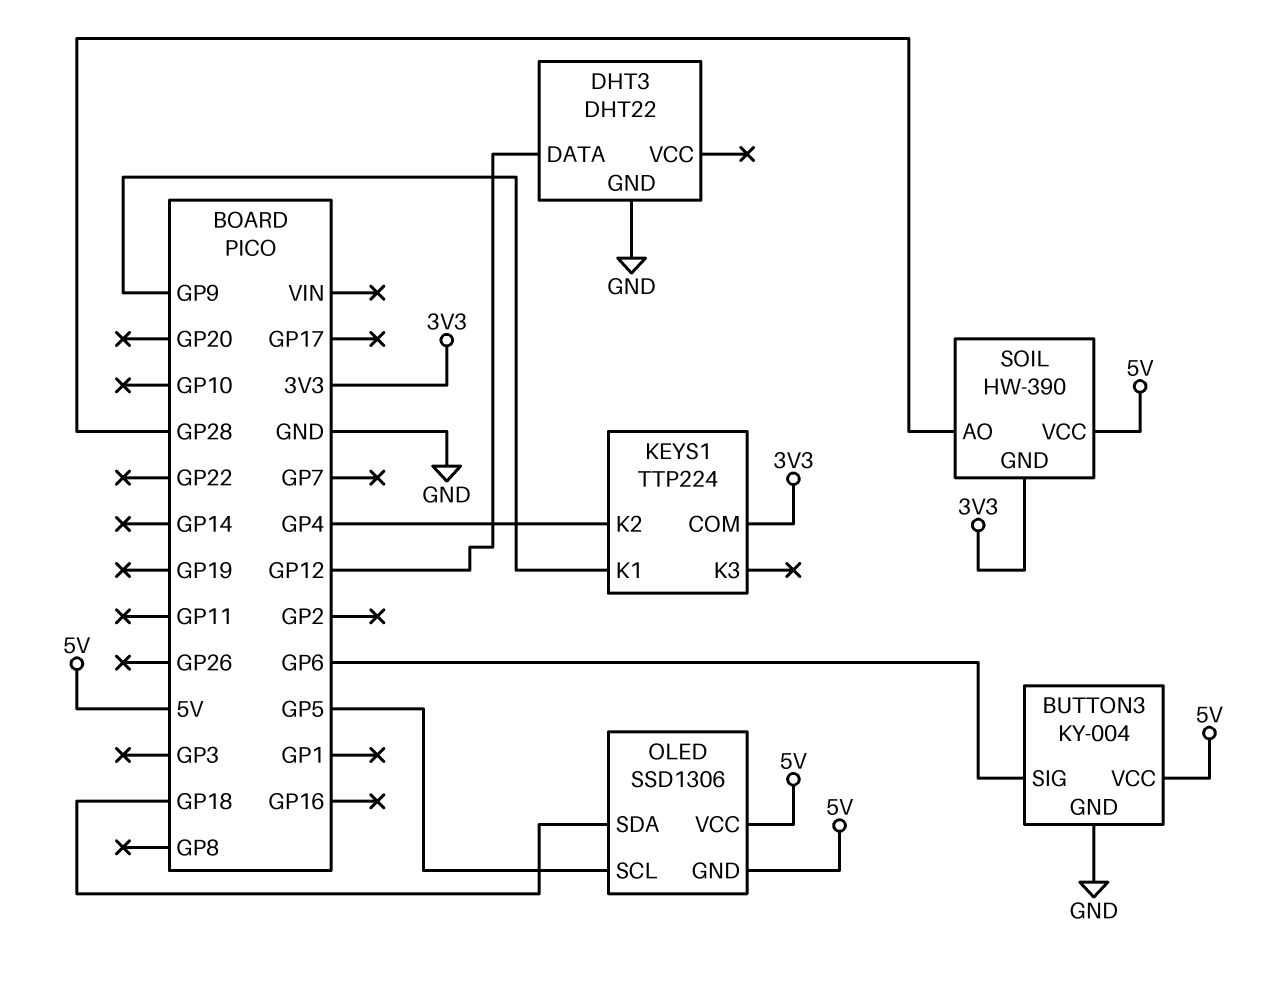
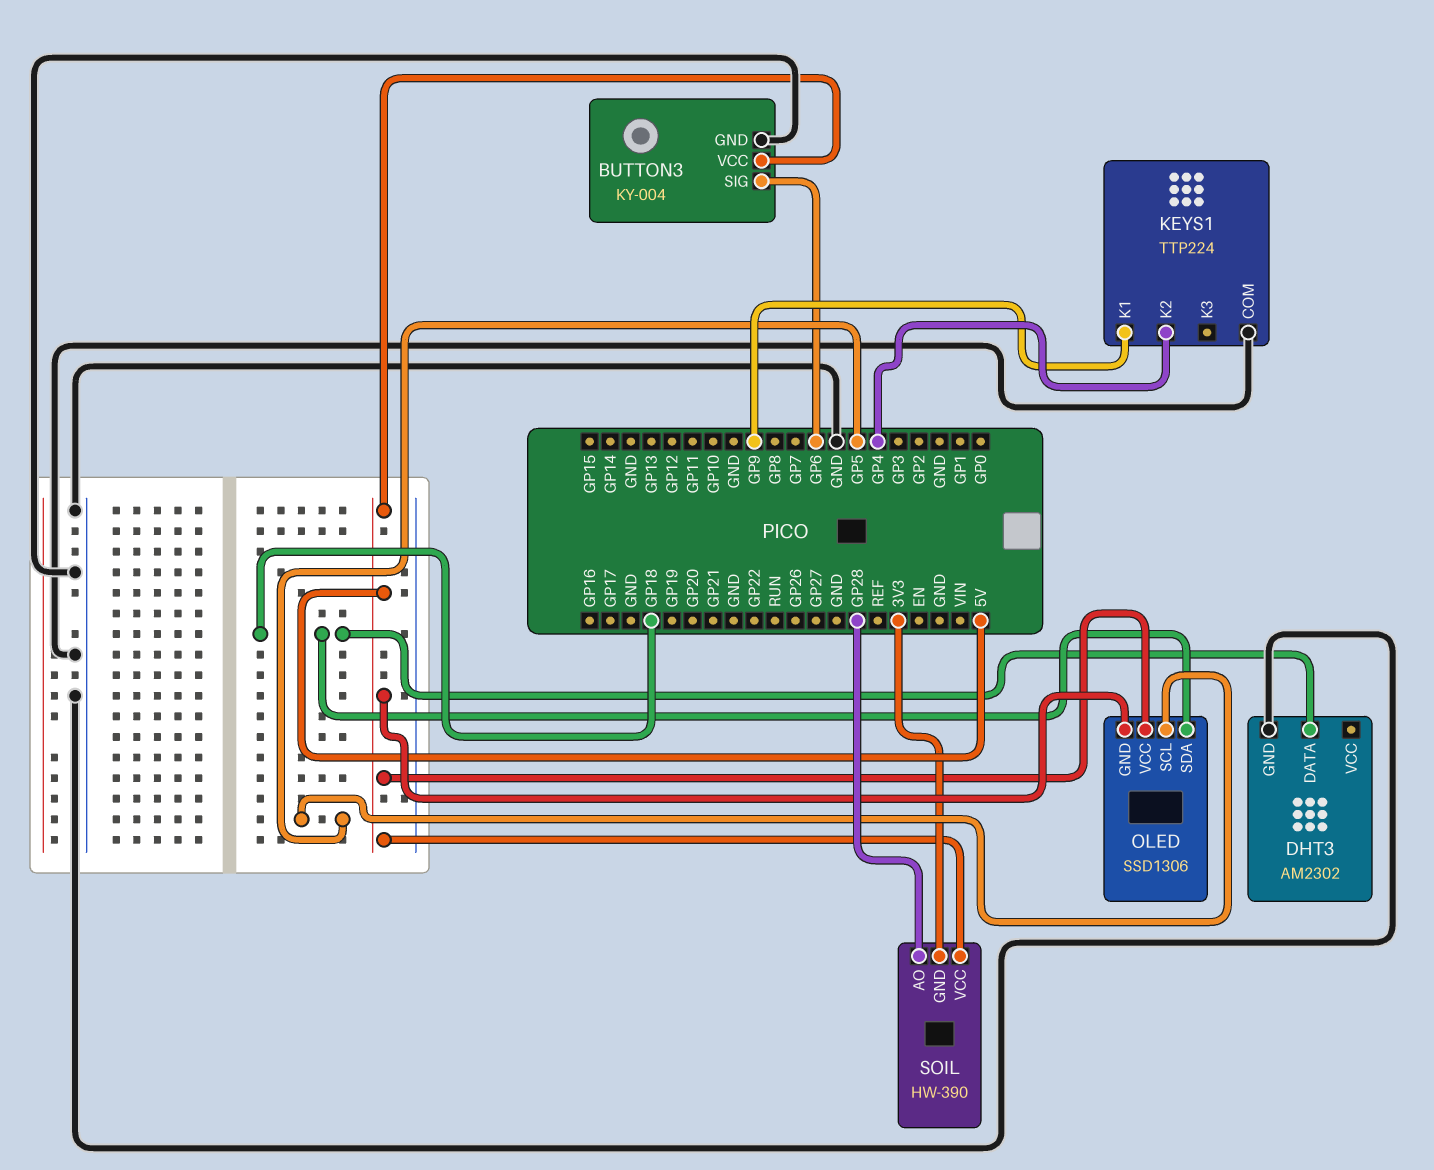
DHT3: DHT22 -> AM2302
DHT3 pin DATA: GP12 -> GP18
KEYS1 pin COM: 3V3 -> GND

